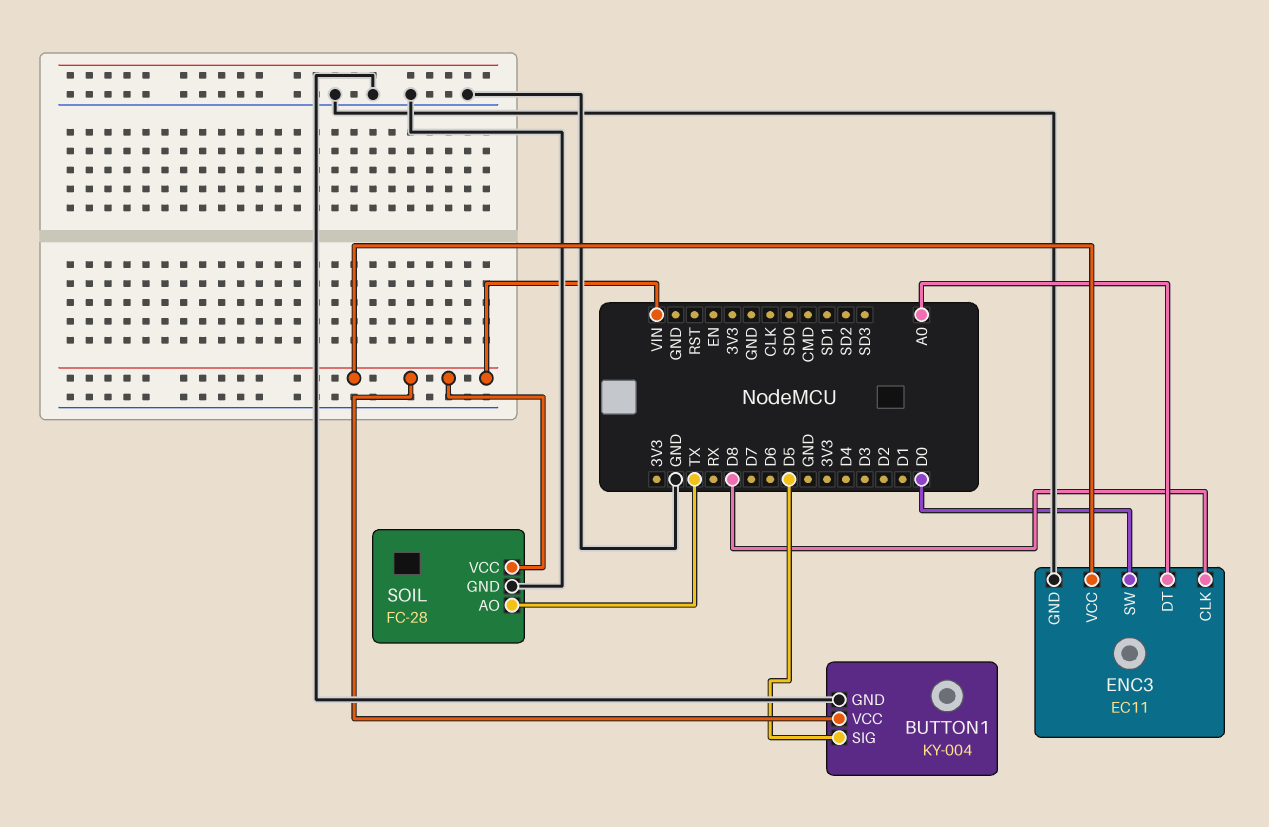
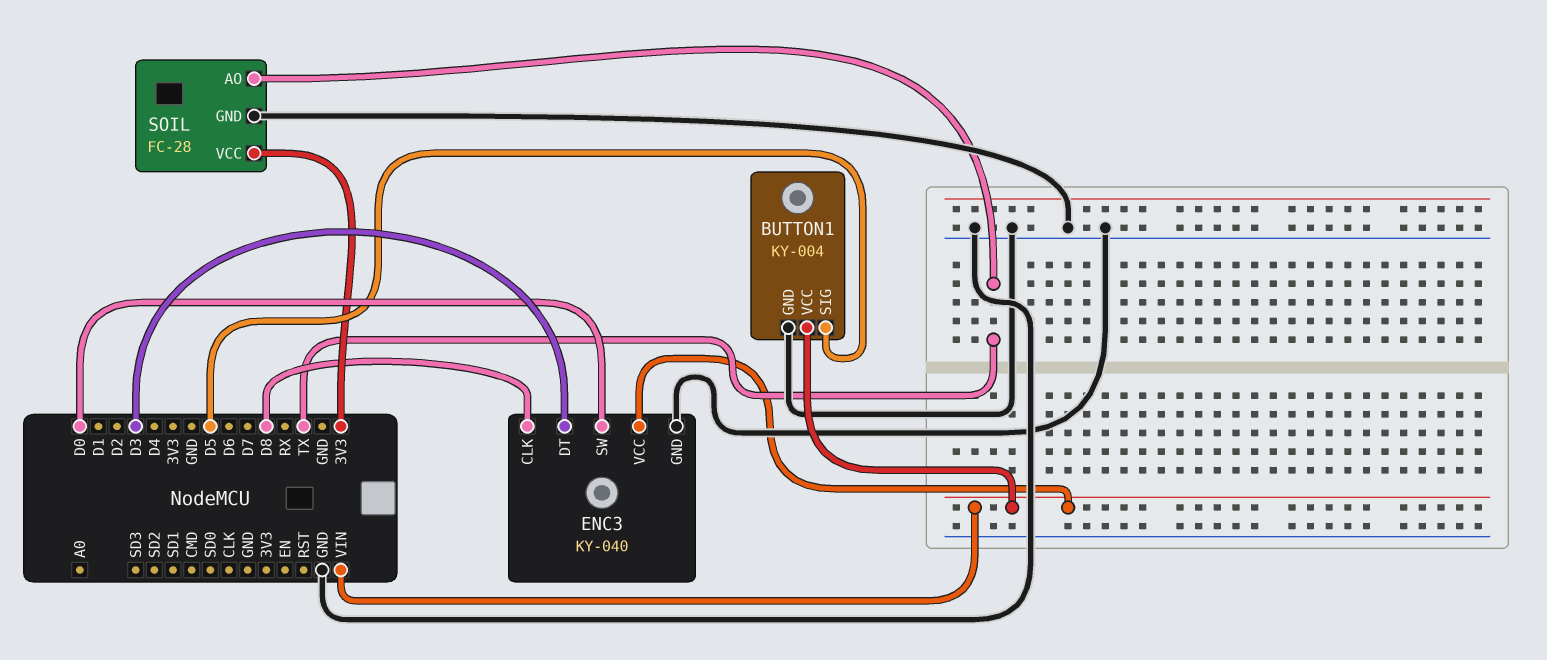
ENC3: EC11 -> KY-040
ENC3 pin DT: A0 -> D3
SOIL pin VCC: VIN -> 3V3

